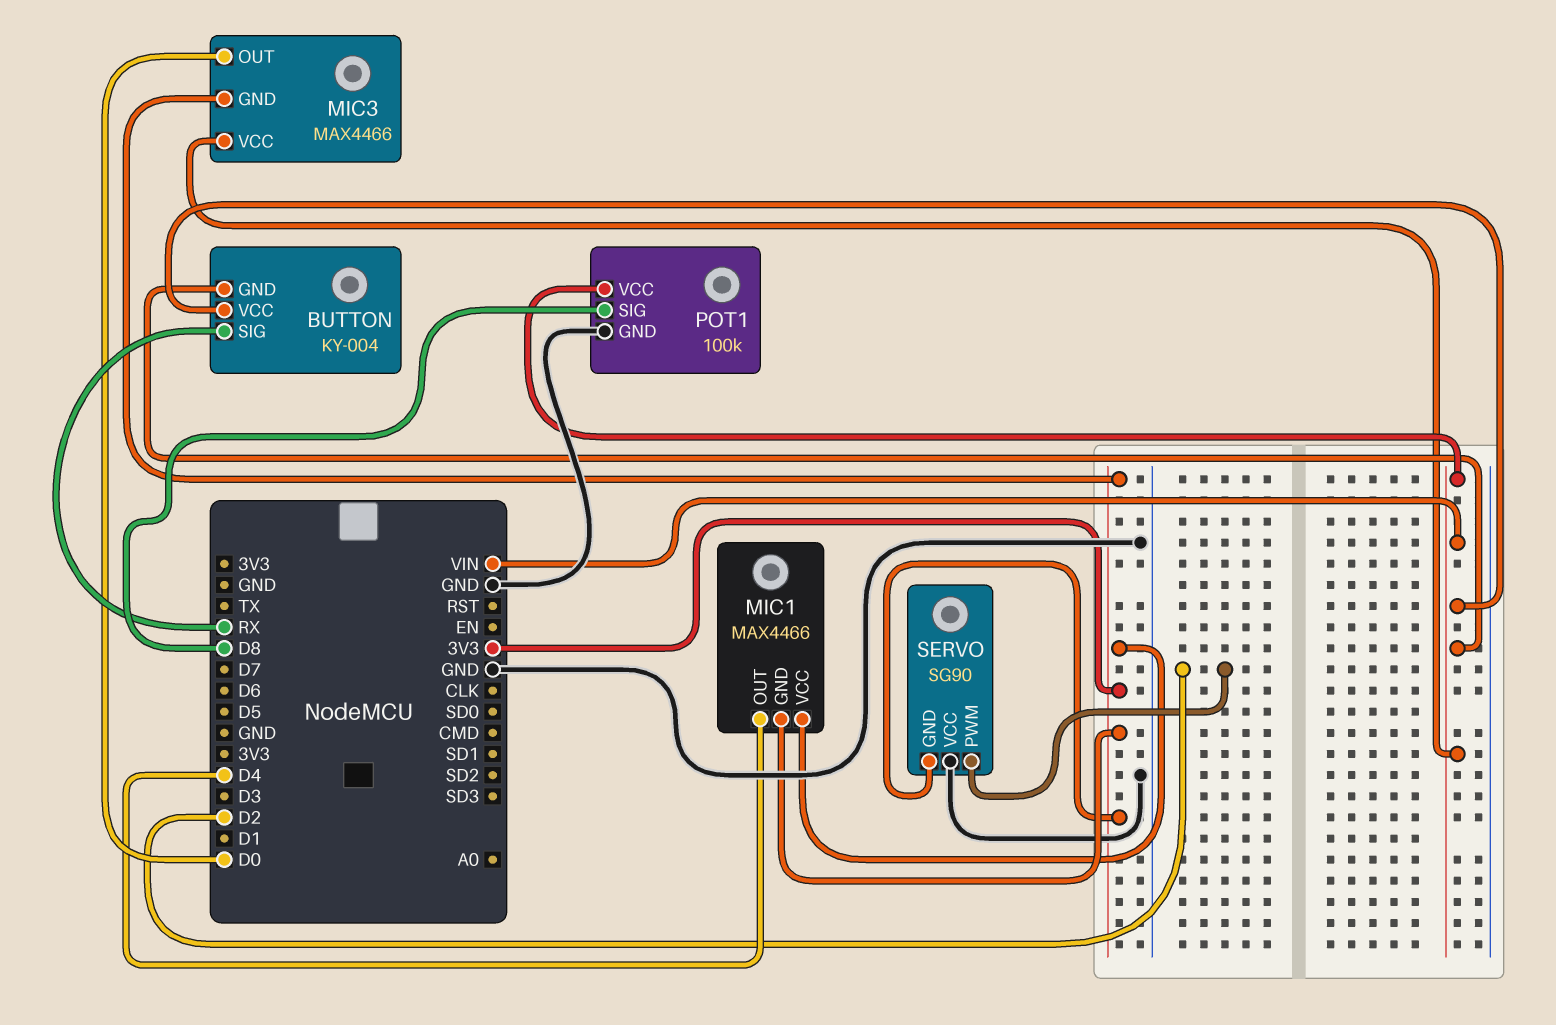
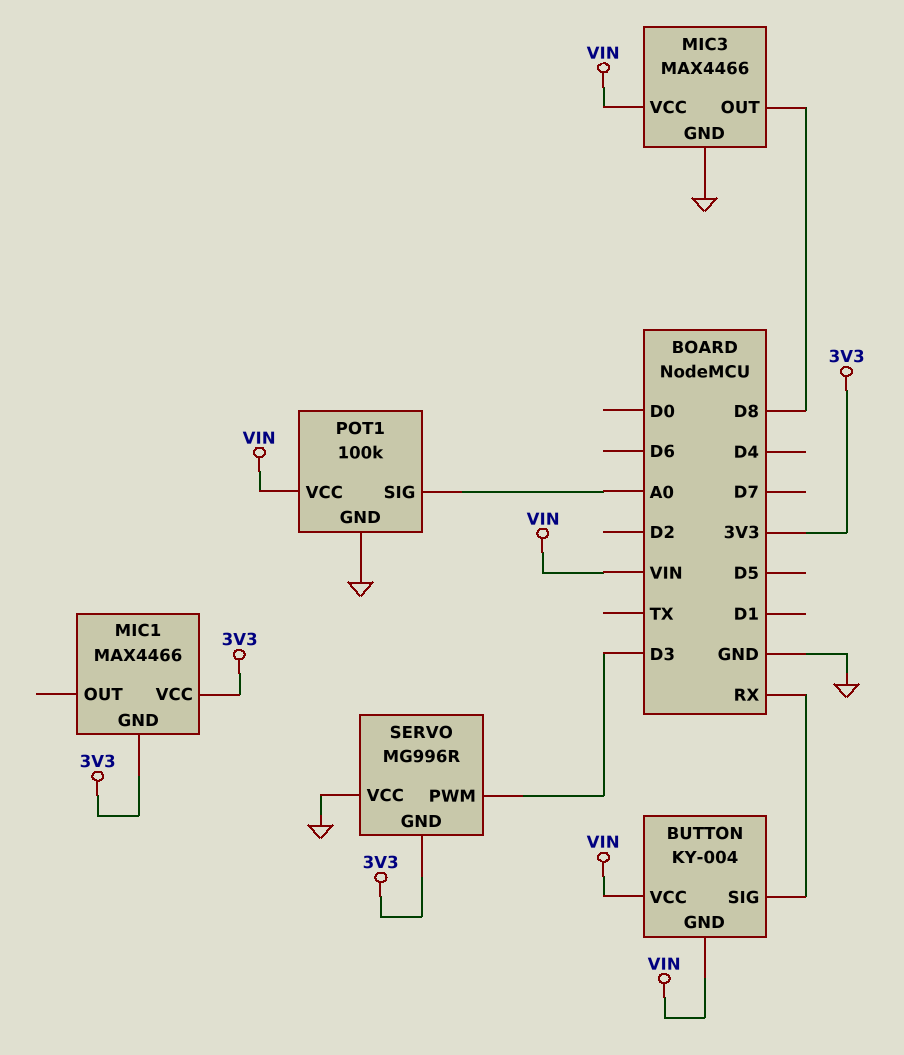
MIC1 pin OUT: D4 -> none
MIC3 pin GND: 3V3 -> GND
MIC3 pin OUT: D0 -> D8
POT1 pin SIG: D8 -> A0
SERVO: SG90 -> MG996R
SERVO pin PWM: D2 -> D3

